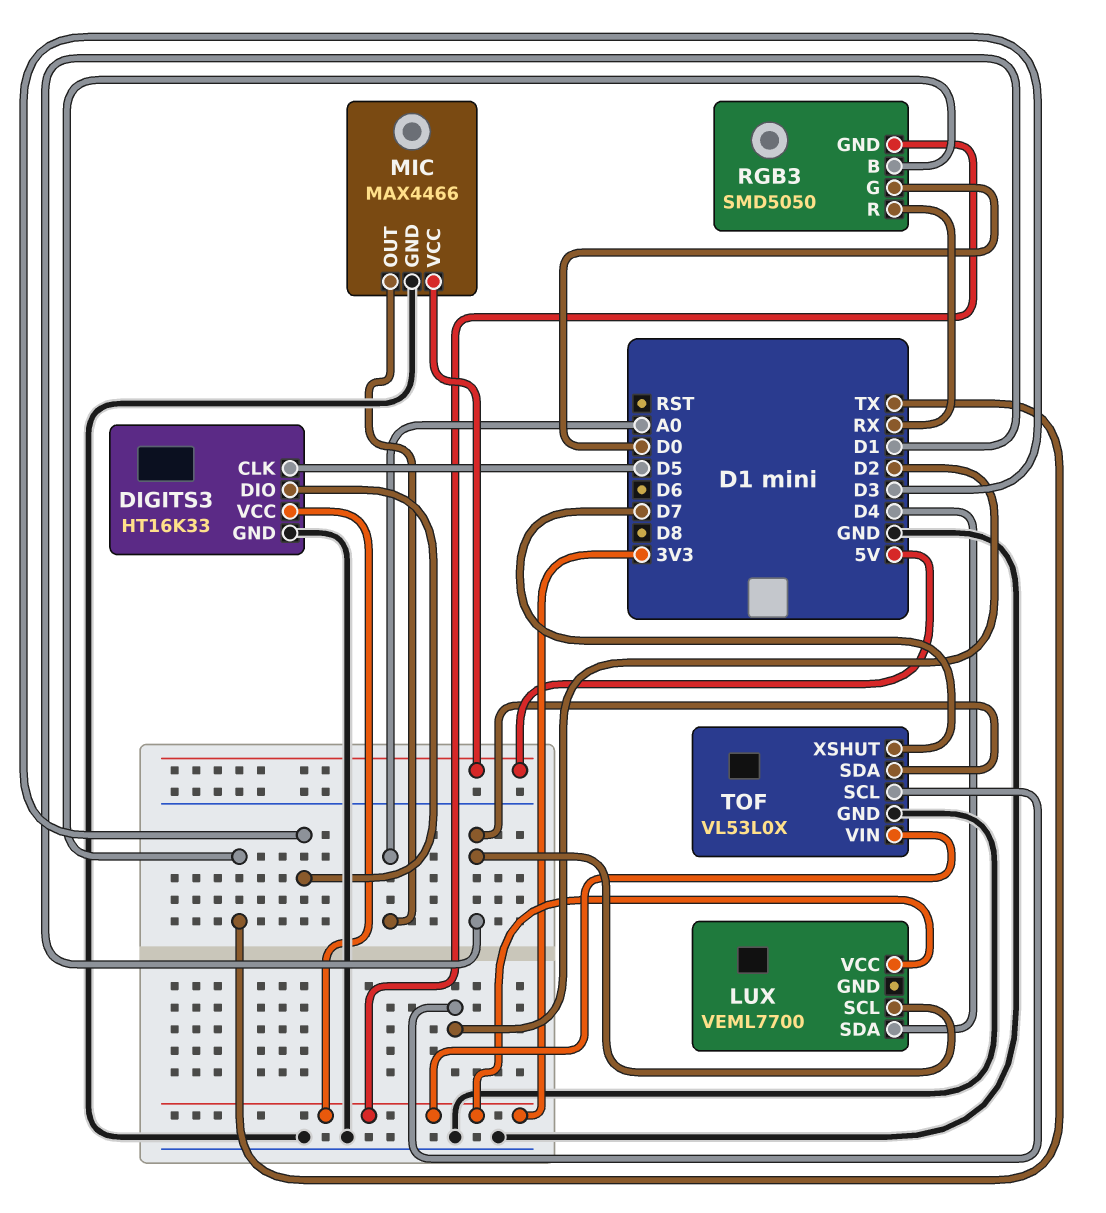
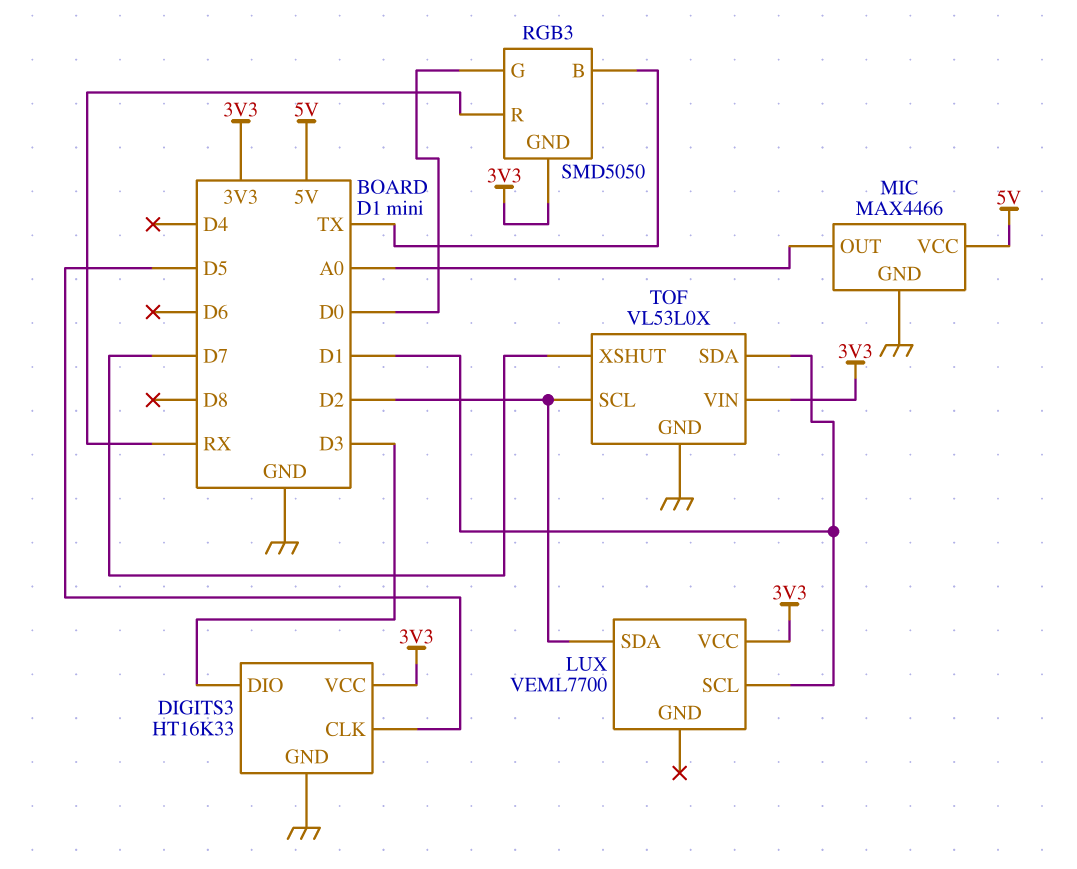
LUX pin SDA: D4 -> D2

